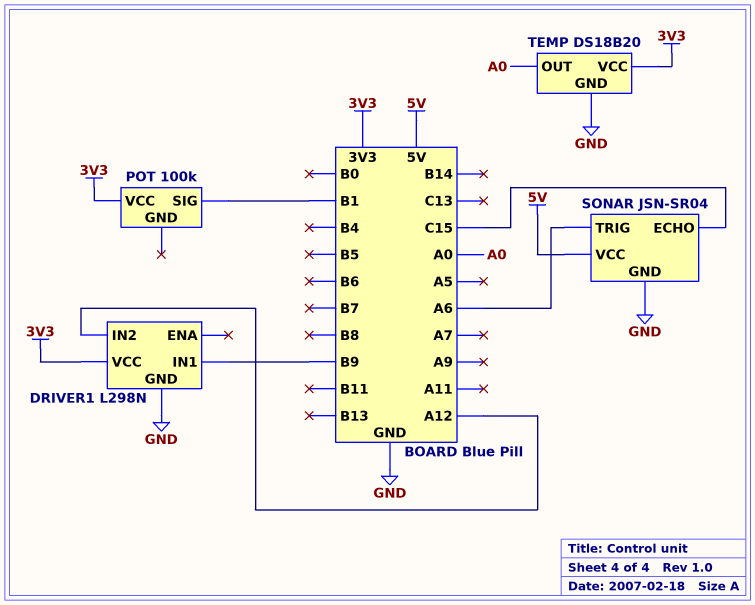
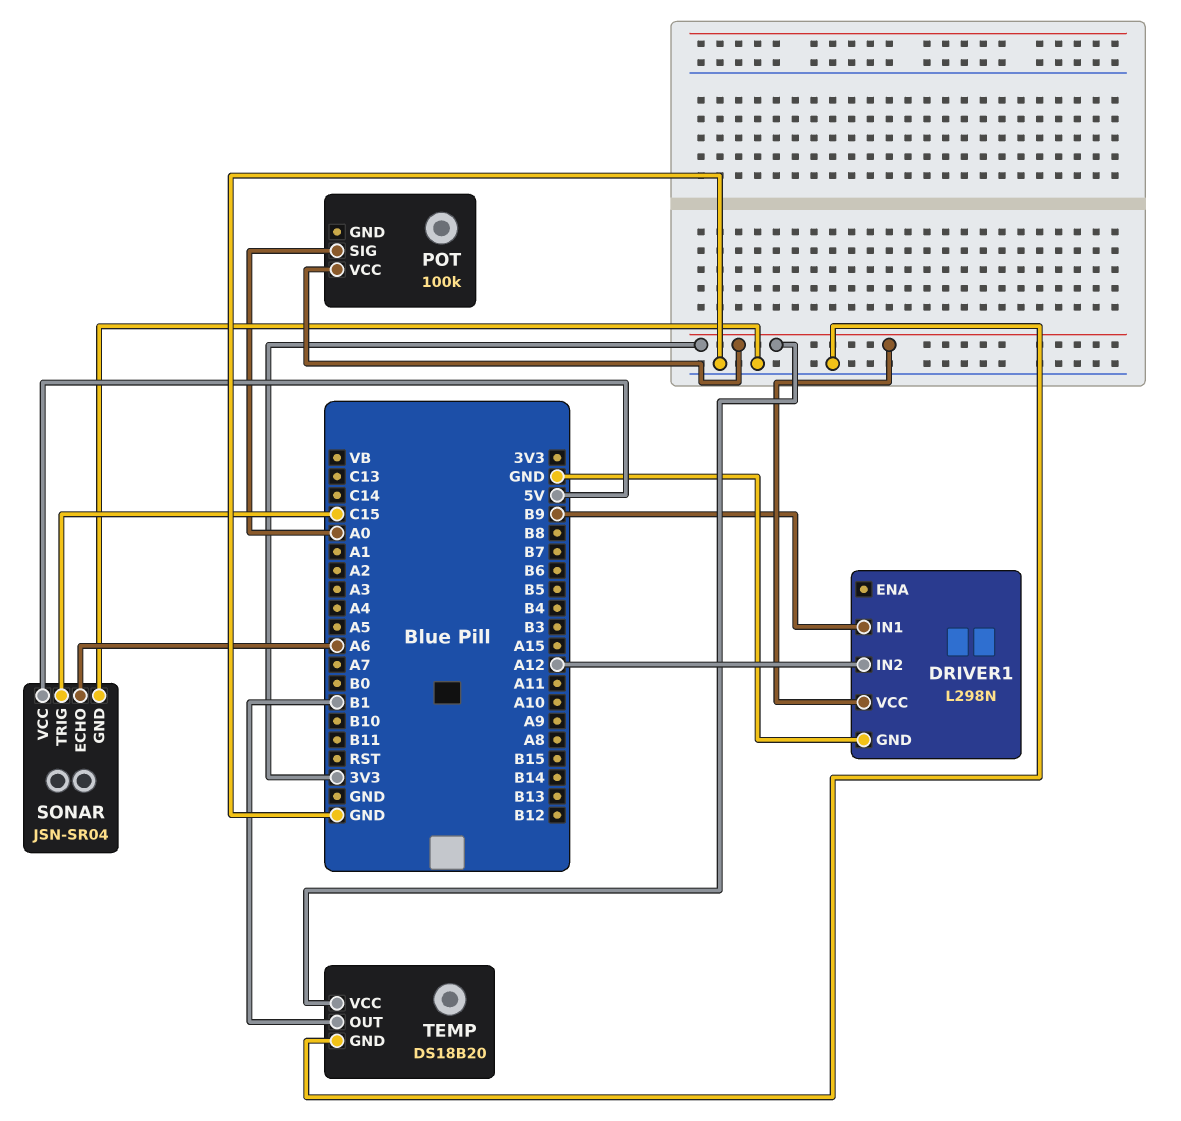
POT pin SIG: B1 -> A0
SONAR pin ECHO: C15 -> A6
SONAR pin TRIG: A6 -> C15
TEMP pin OUT: A0 -> B1

